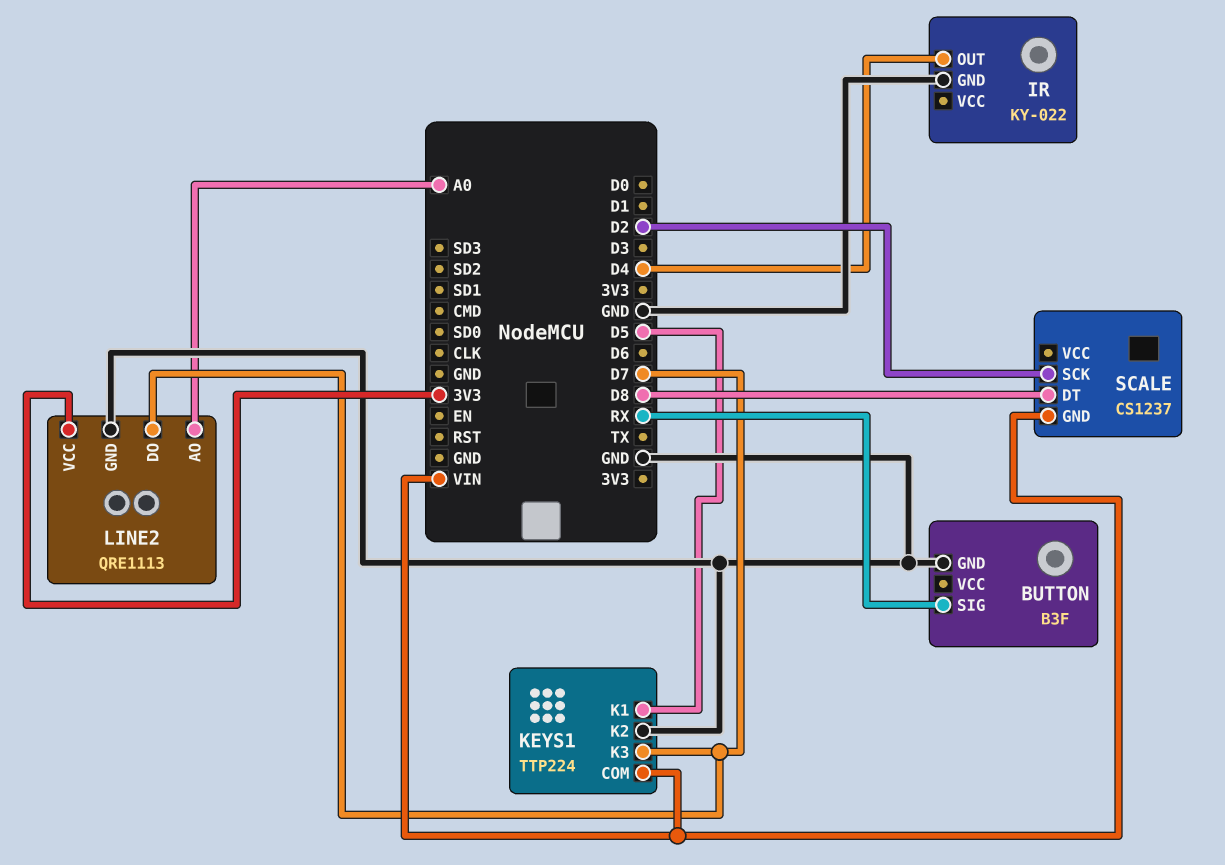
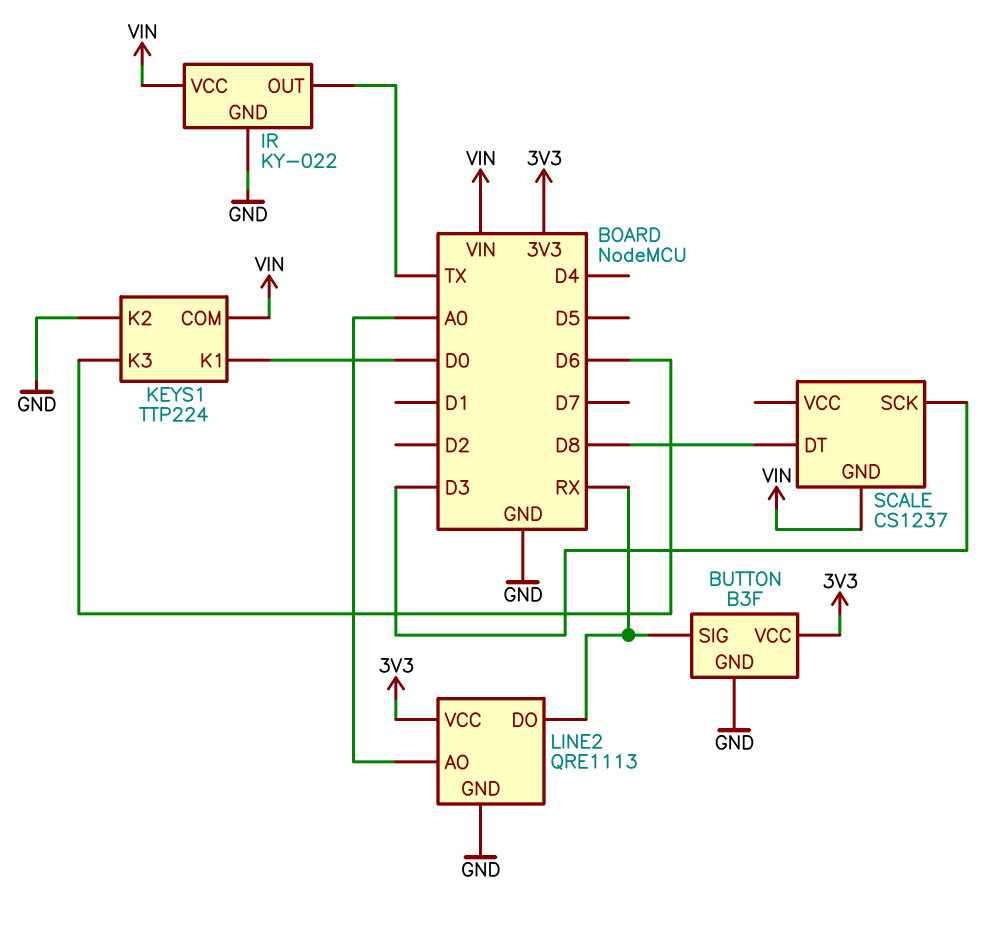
BUTTON pin VCC: none -> 3V3
IR pin OUT: D4 -> TX
IR pin VCC: none -> VIN
KEYS1 pin K1: D5 -> D0
KEYS1 pin K3: D7 -> D6
LINE2 pin DO: D7 -> RX
SCALE pin SCK: D2 -> D3

